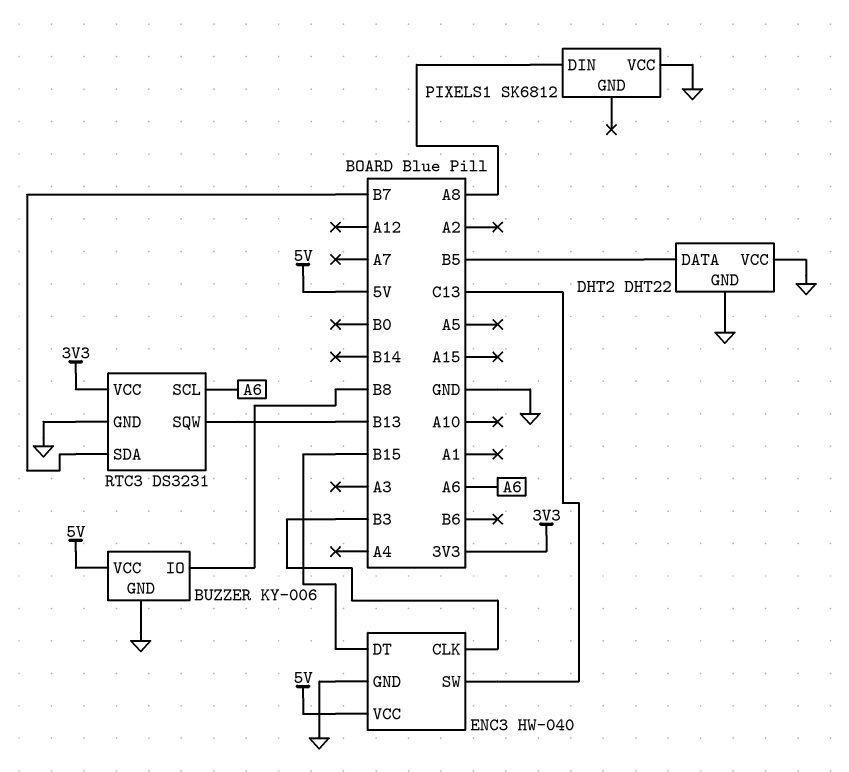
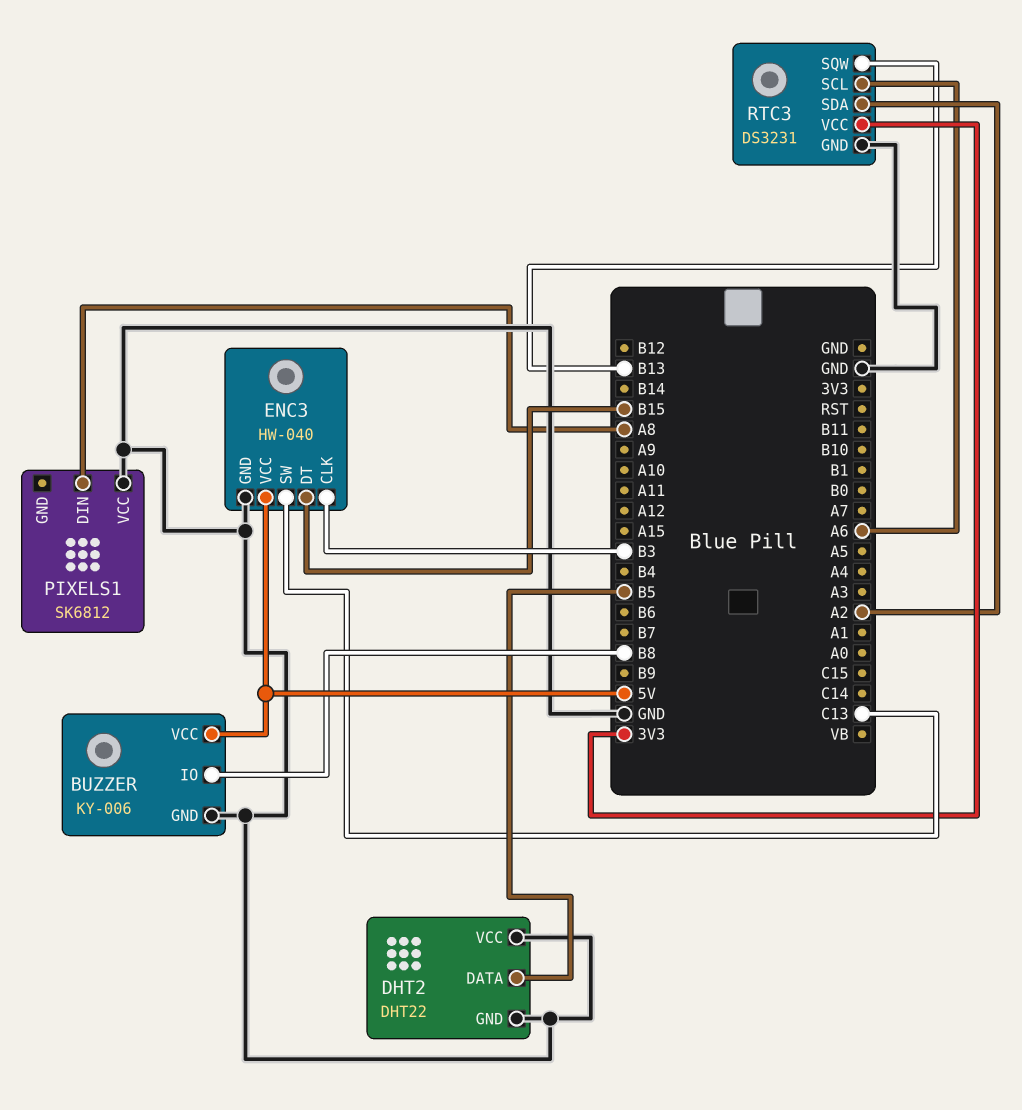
RTC3 pin SDA: B7 -> A2

